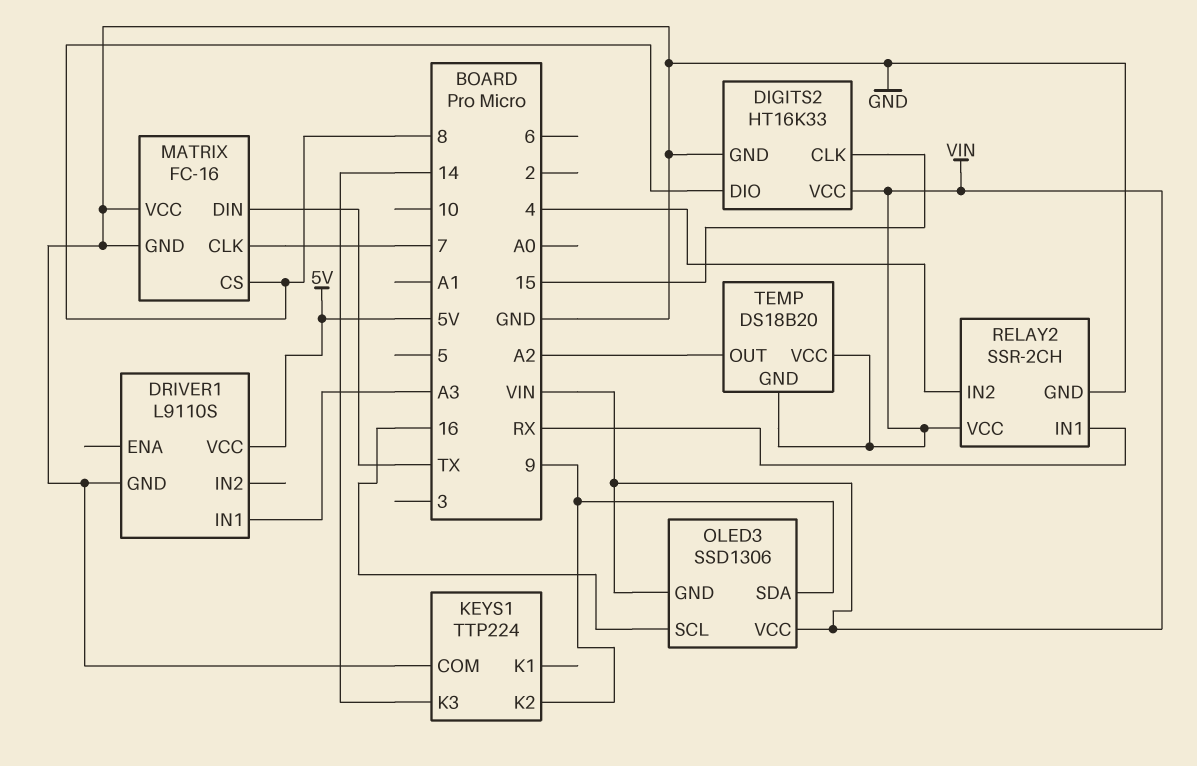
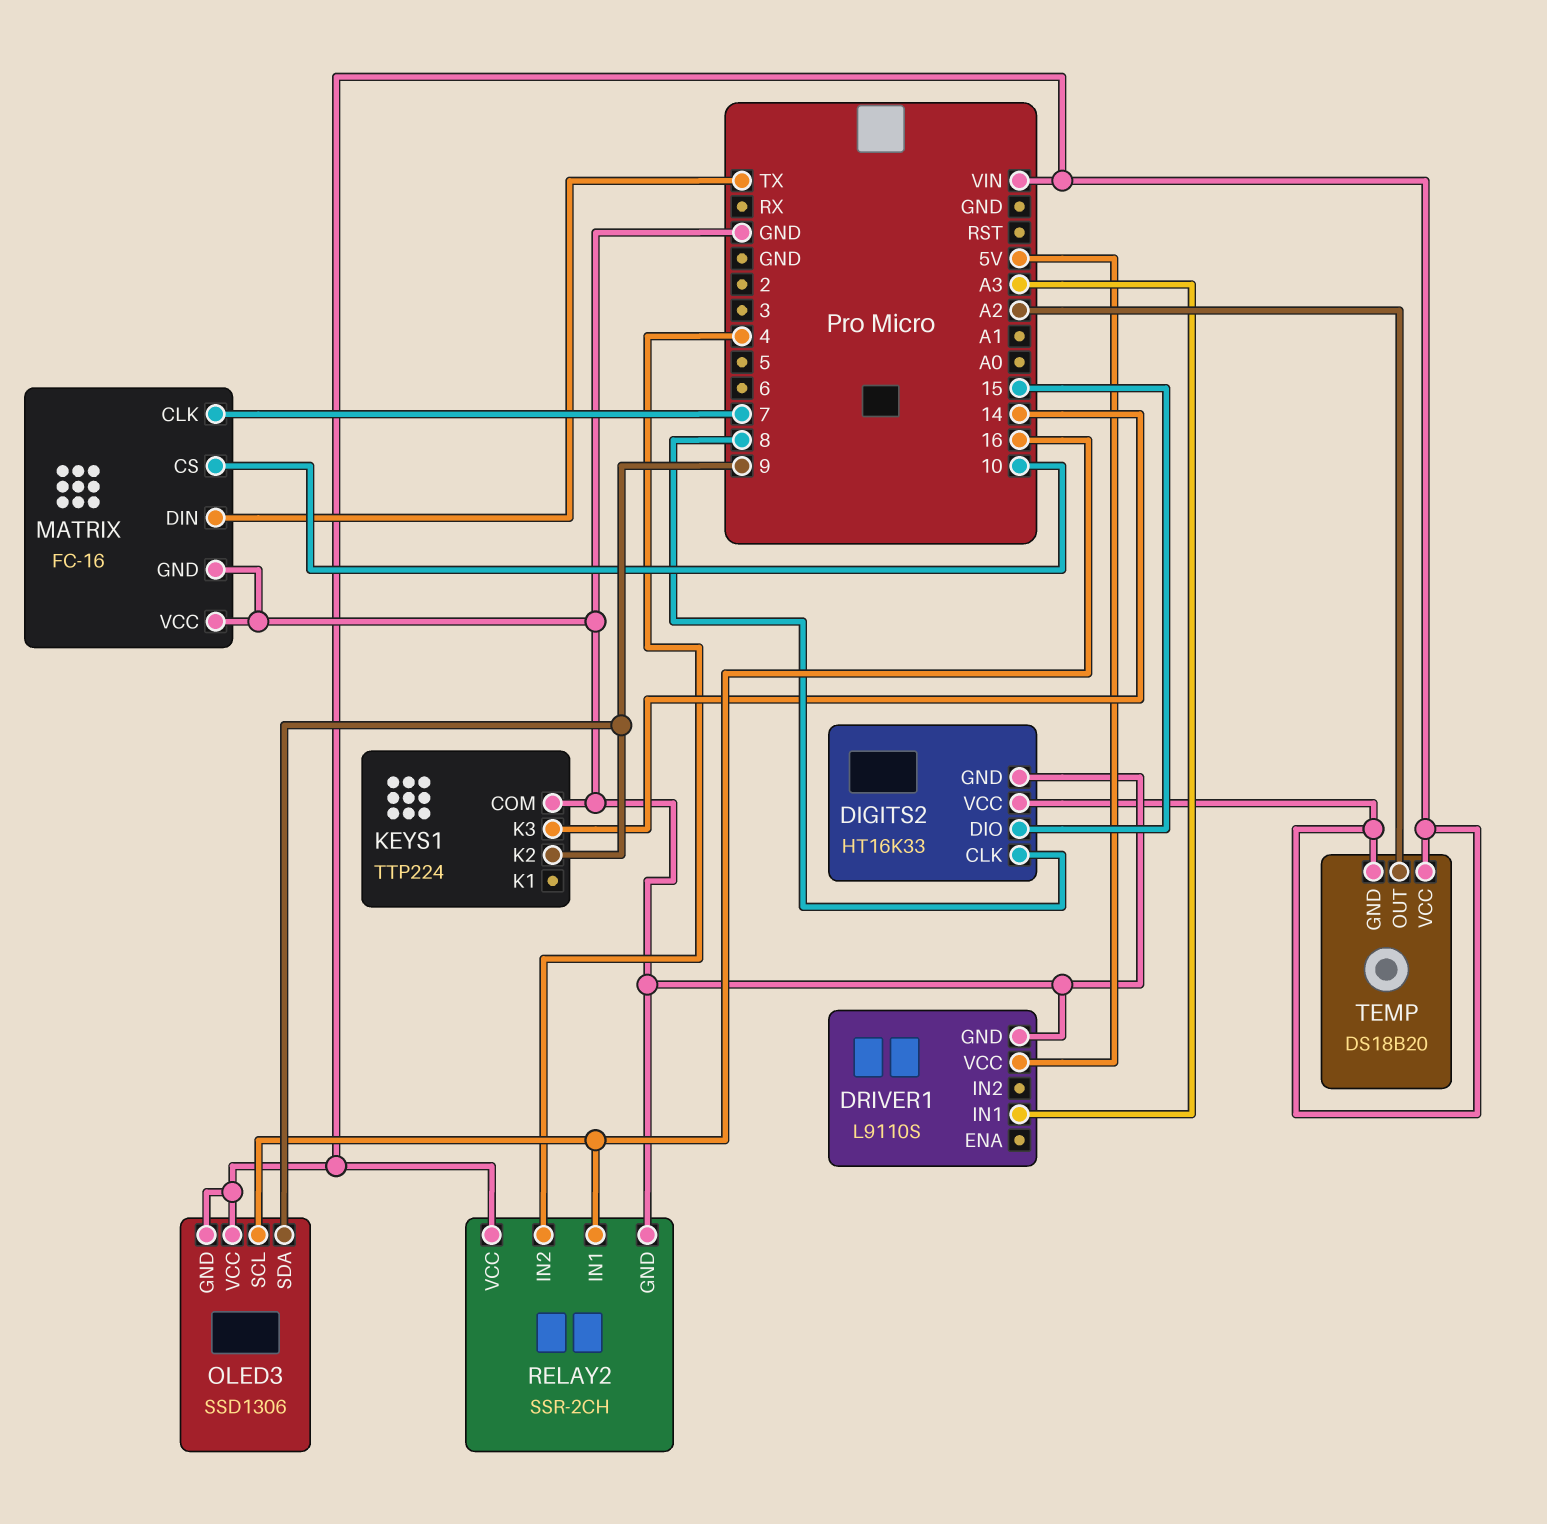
DIGITS2 pin CLK: 15 -> 8
DIGITS2 pin DIO: 8 -> 15
MATRIX pin CS: 8 -> 10
RELAY2 pin IN1: RX -> 16

